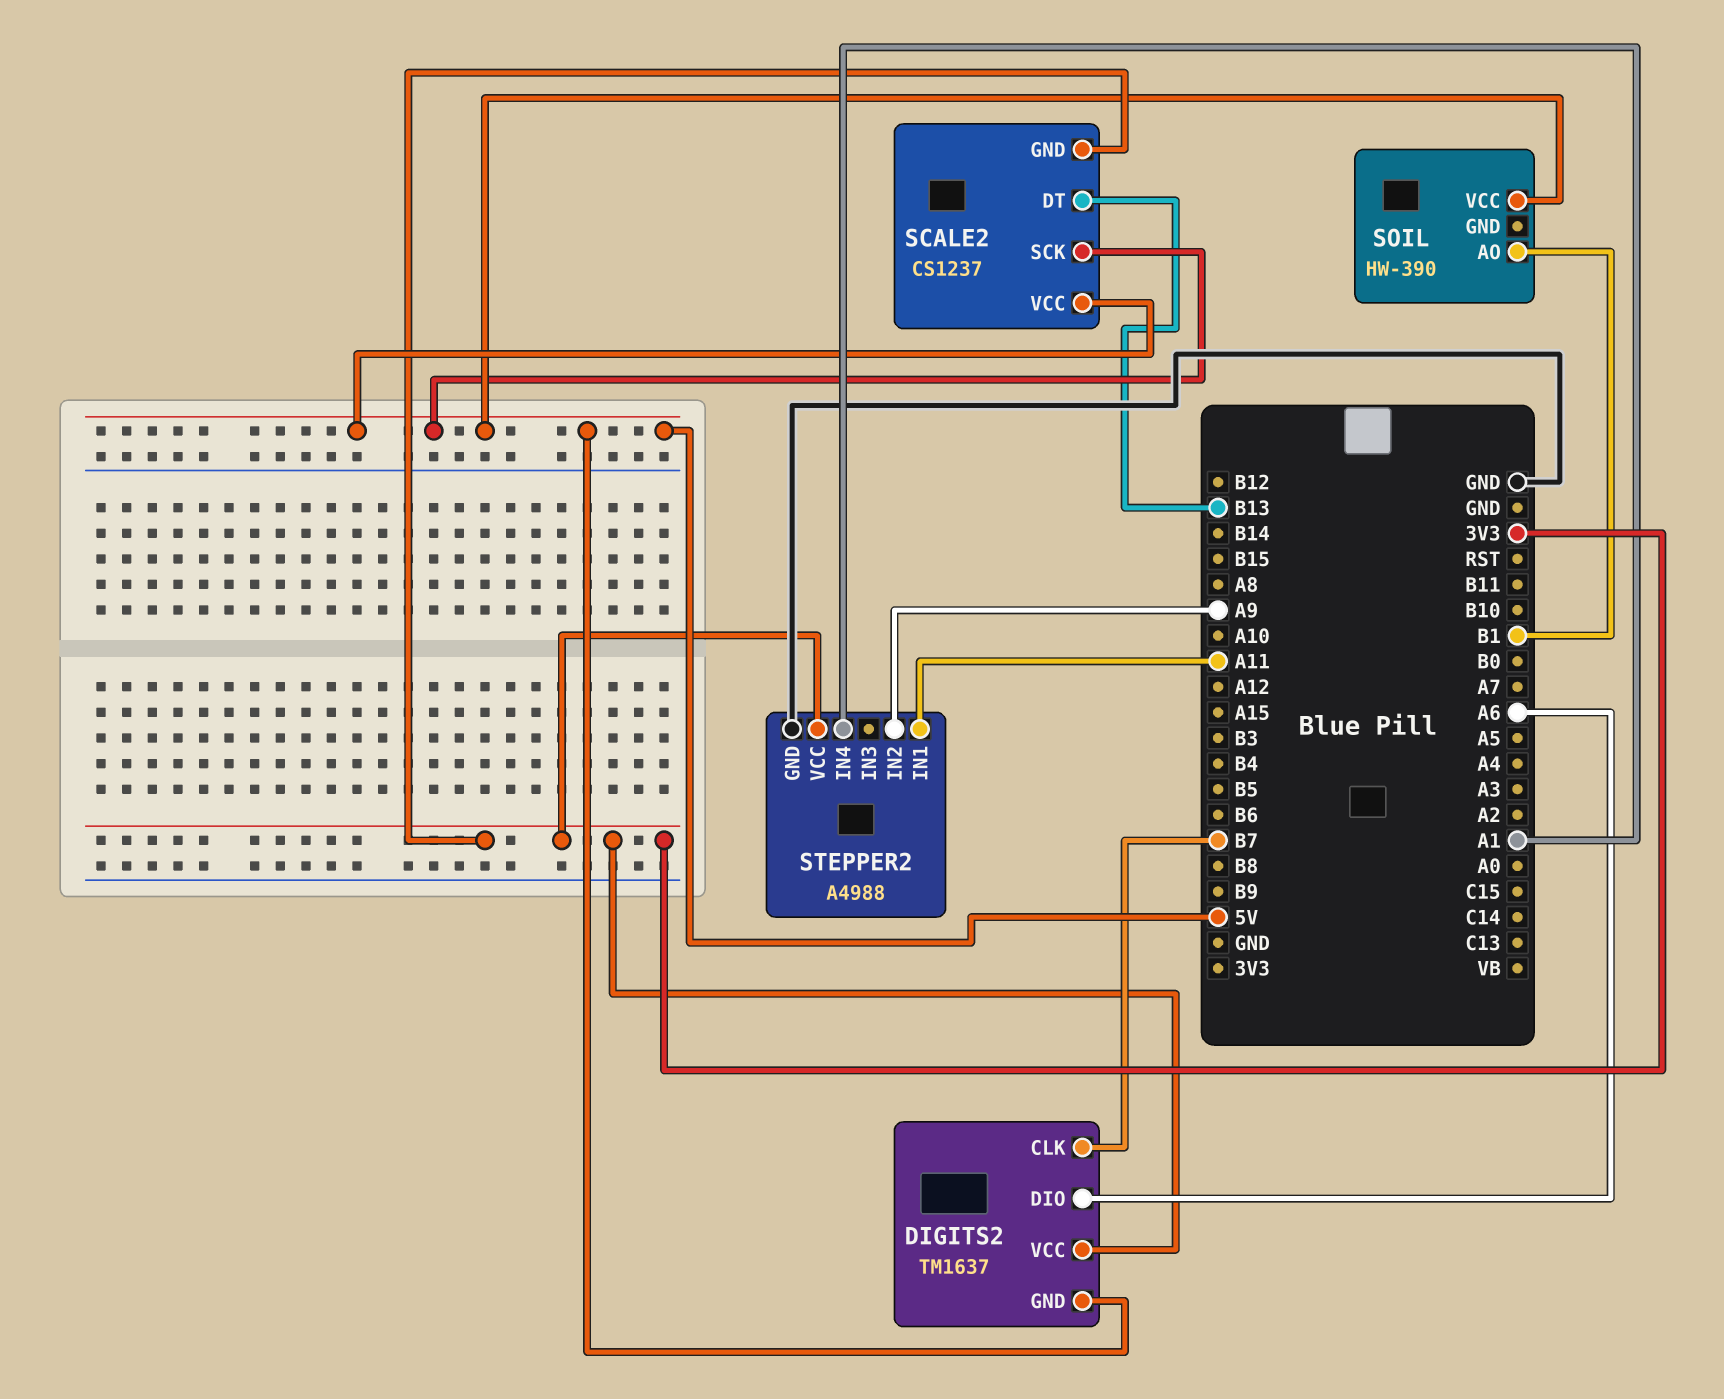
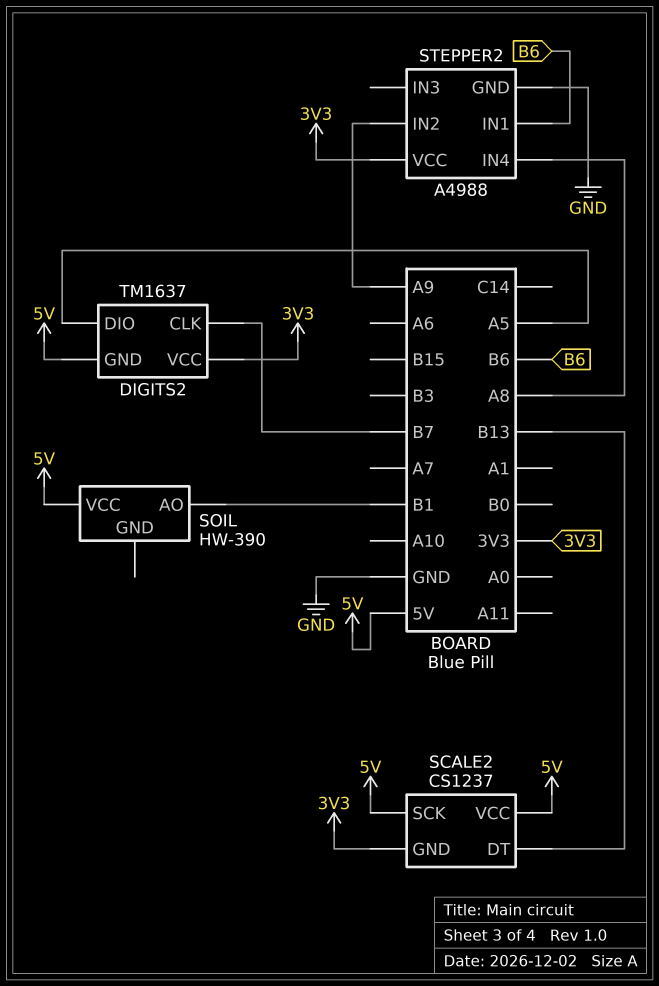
DIGITS2 pin DIO: A6 -> A5
STEPPER2 pin IN1: A11 -> B6
STEPPER2 pin IN4: A1 -> A8

